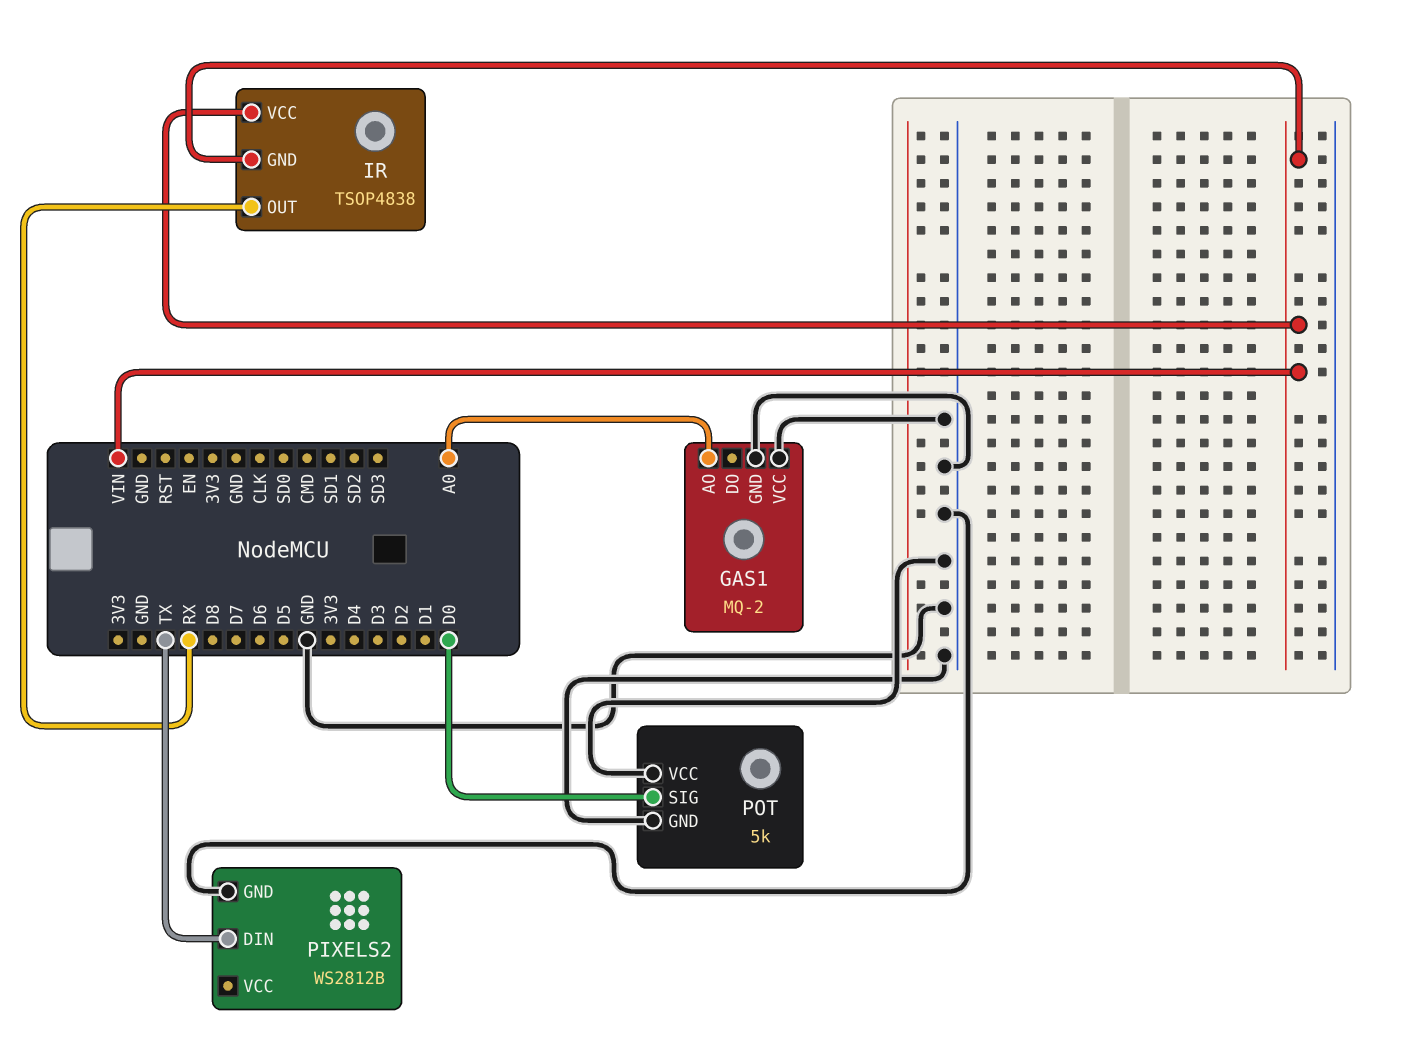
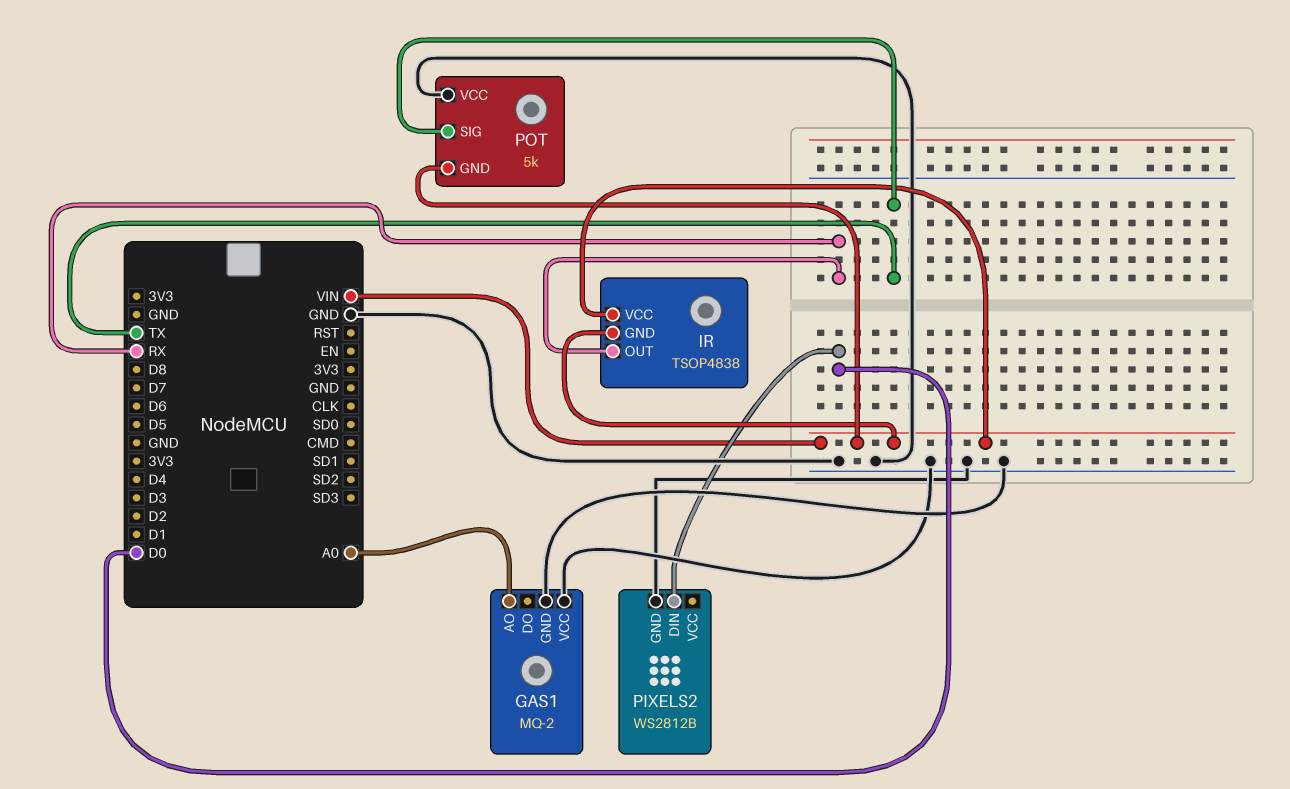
PIXELS2 pin DIN: TX -> D0
POT pin GND: GND -> VIN
POT pin SIG: D0 -> TX

